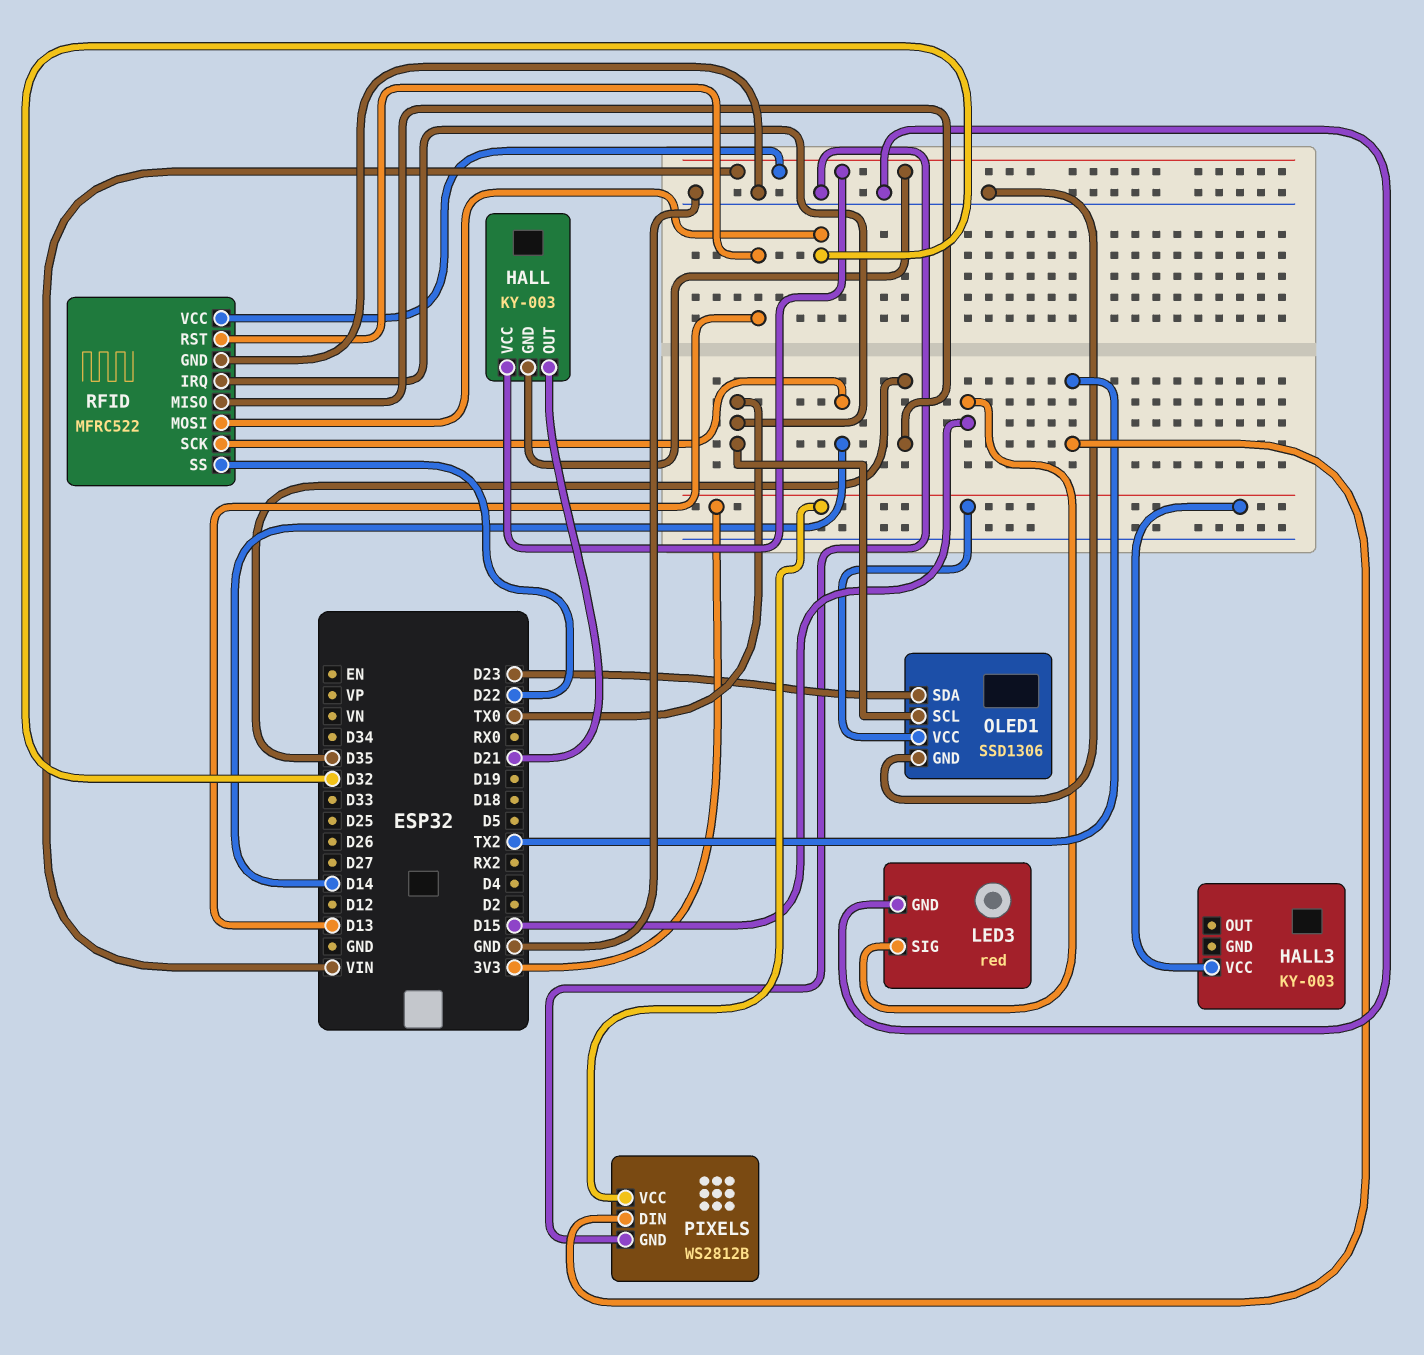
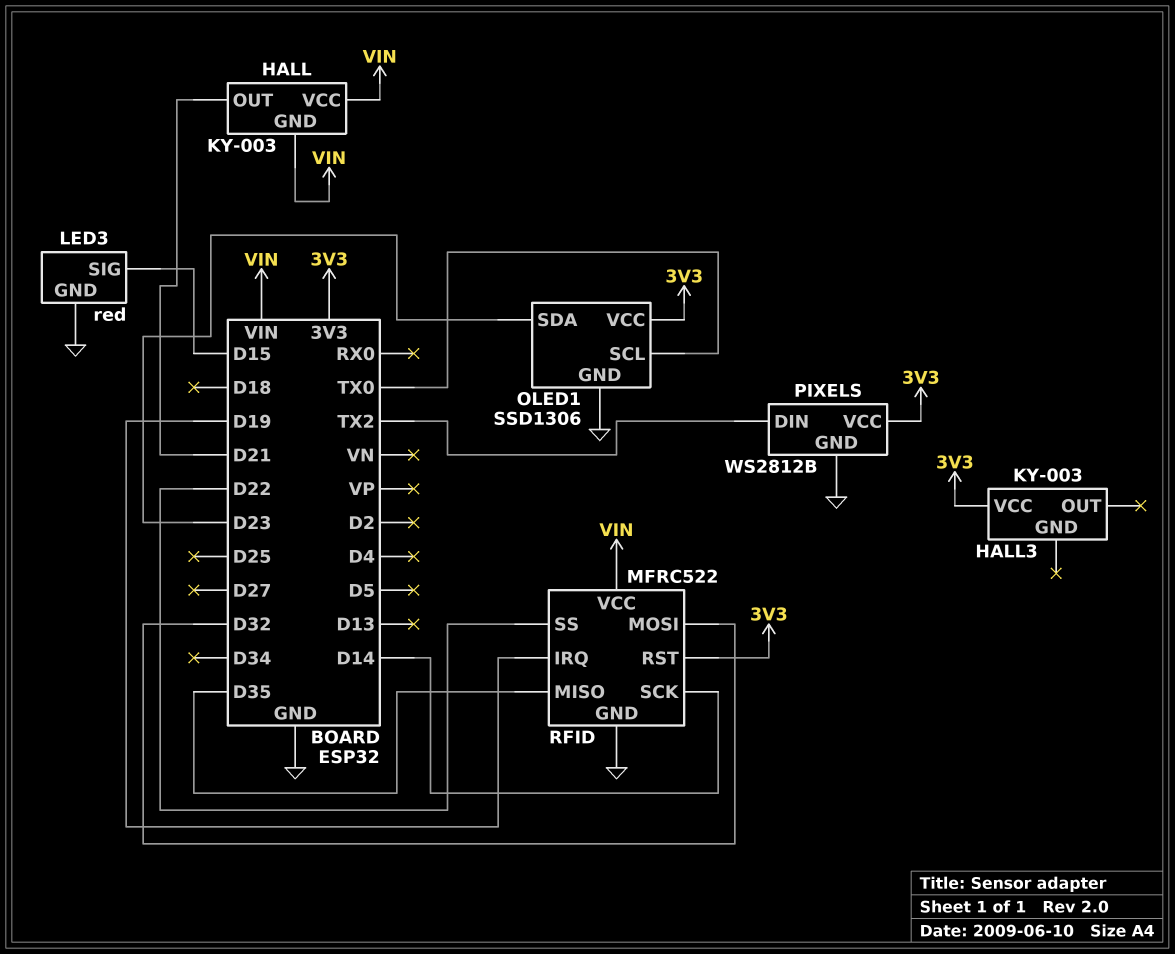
RFID pin IRQ: TX0 -> D19
RFID pin RST: D13 -> 3V3

